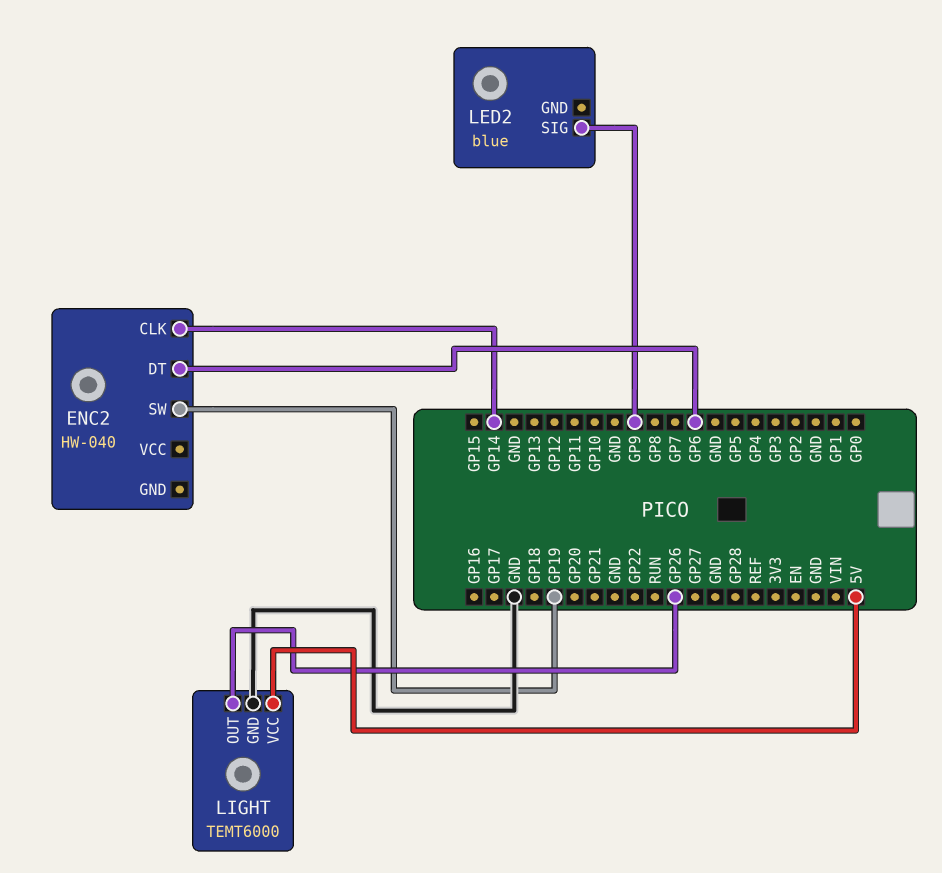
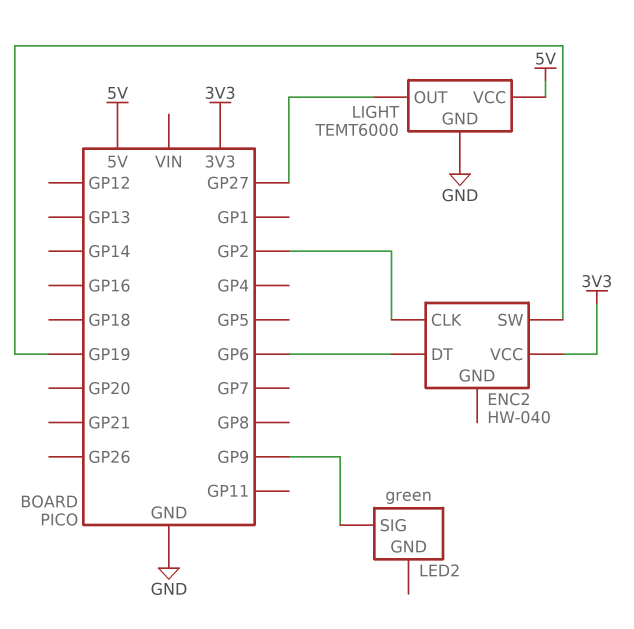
ENC2 pin CLK: GP14 -> GP2
ENC2 pin VCC: none -> 3V3
LED2: blue -> green
LIGHT pin OUT: GP26 -> GP27

